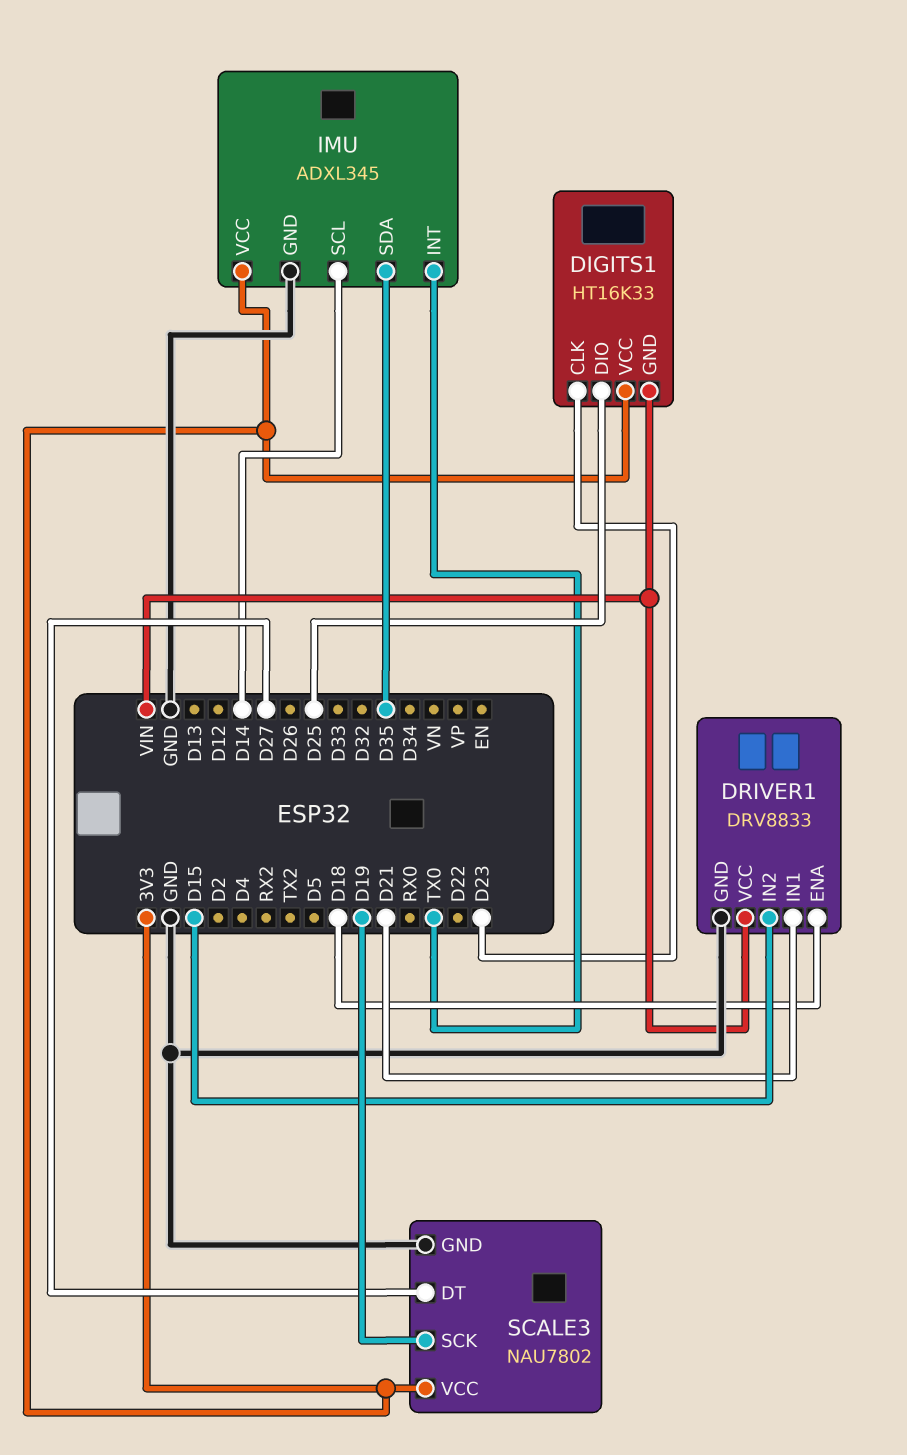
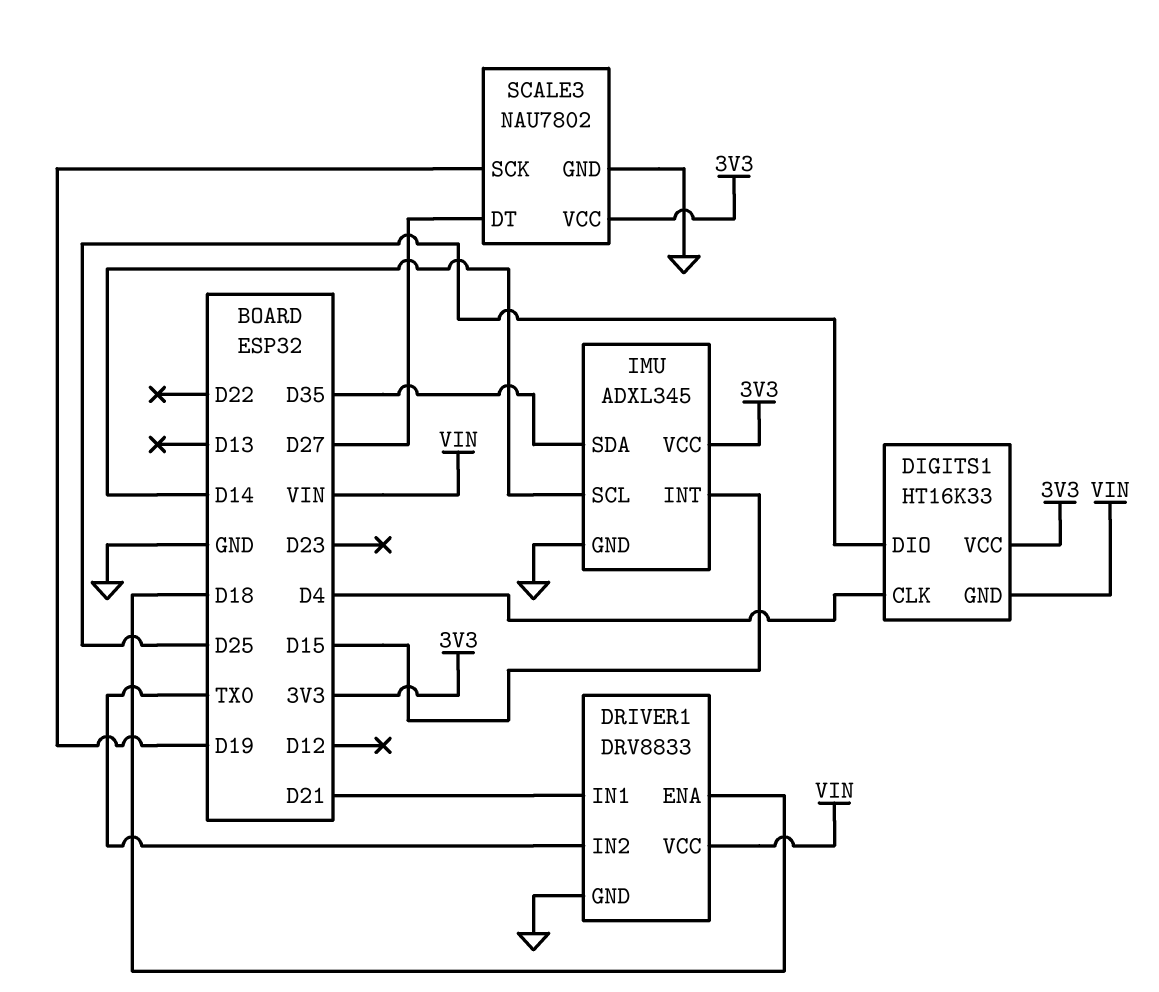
DIGITS1 pin CLK: D23 -> D4
DRIVER1 pin IN2: D15 -> TX0
IMU pin INT: TX0 -> D15

